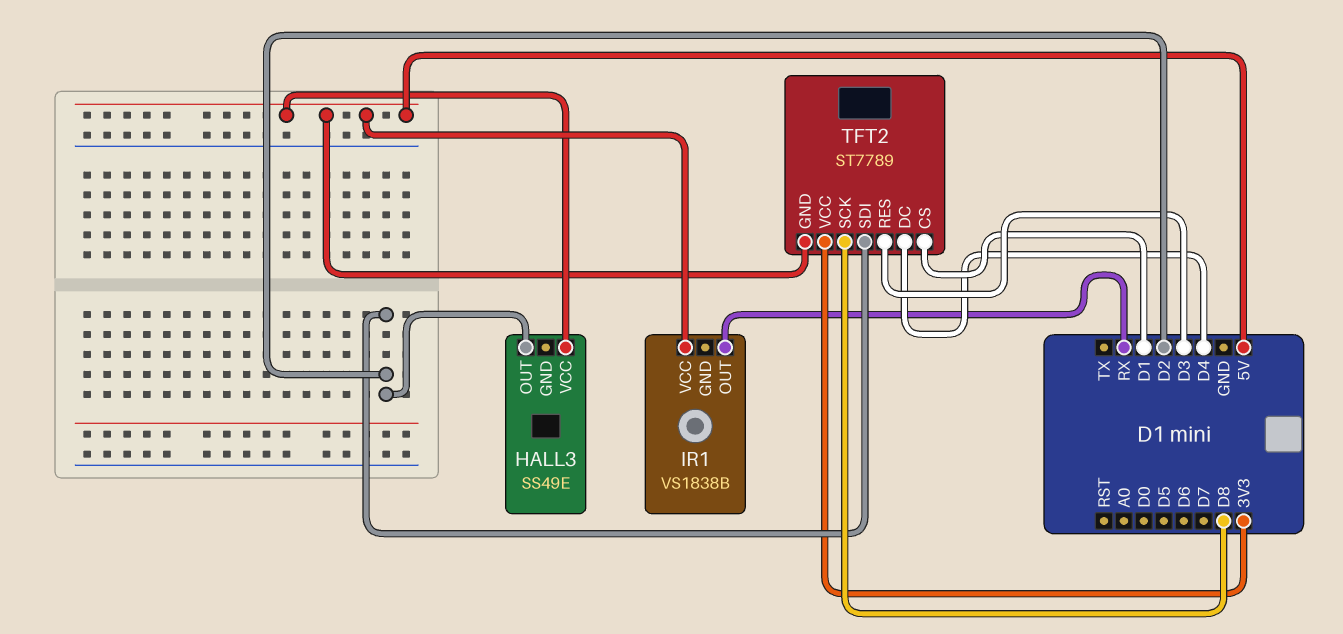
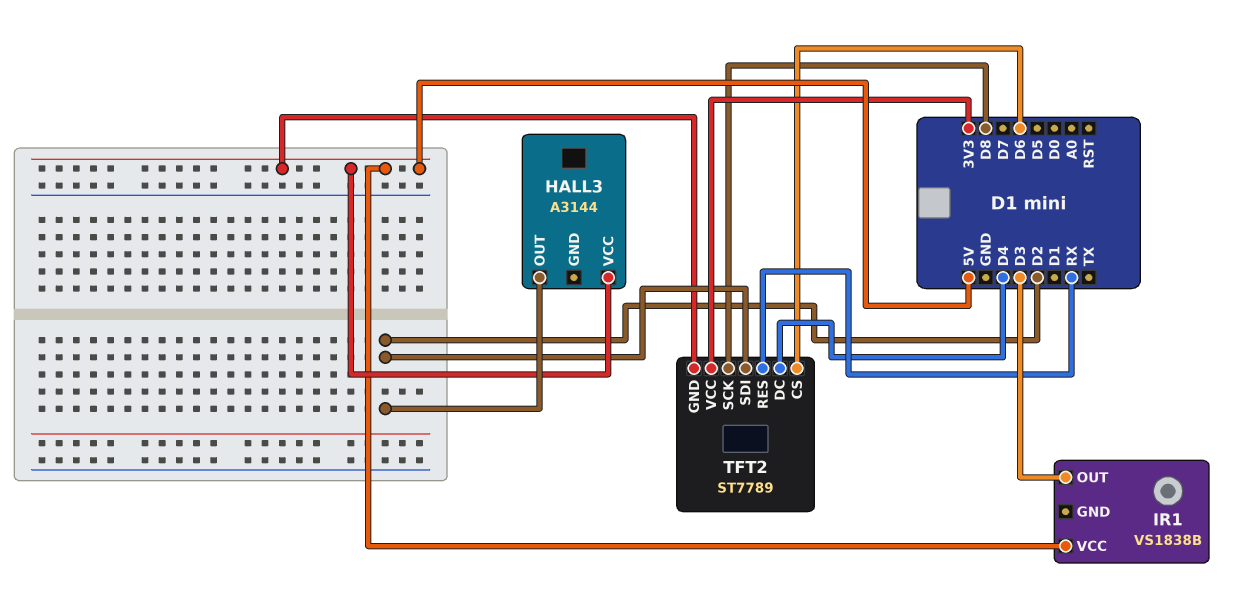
HALL3: SS49E -> A3144
IR1 pin OUT: RX -> D3
TFT2 pin CS: D1 -> D6
TFT2 pin RES: D3 -> RX

